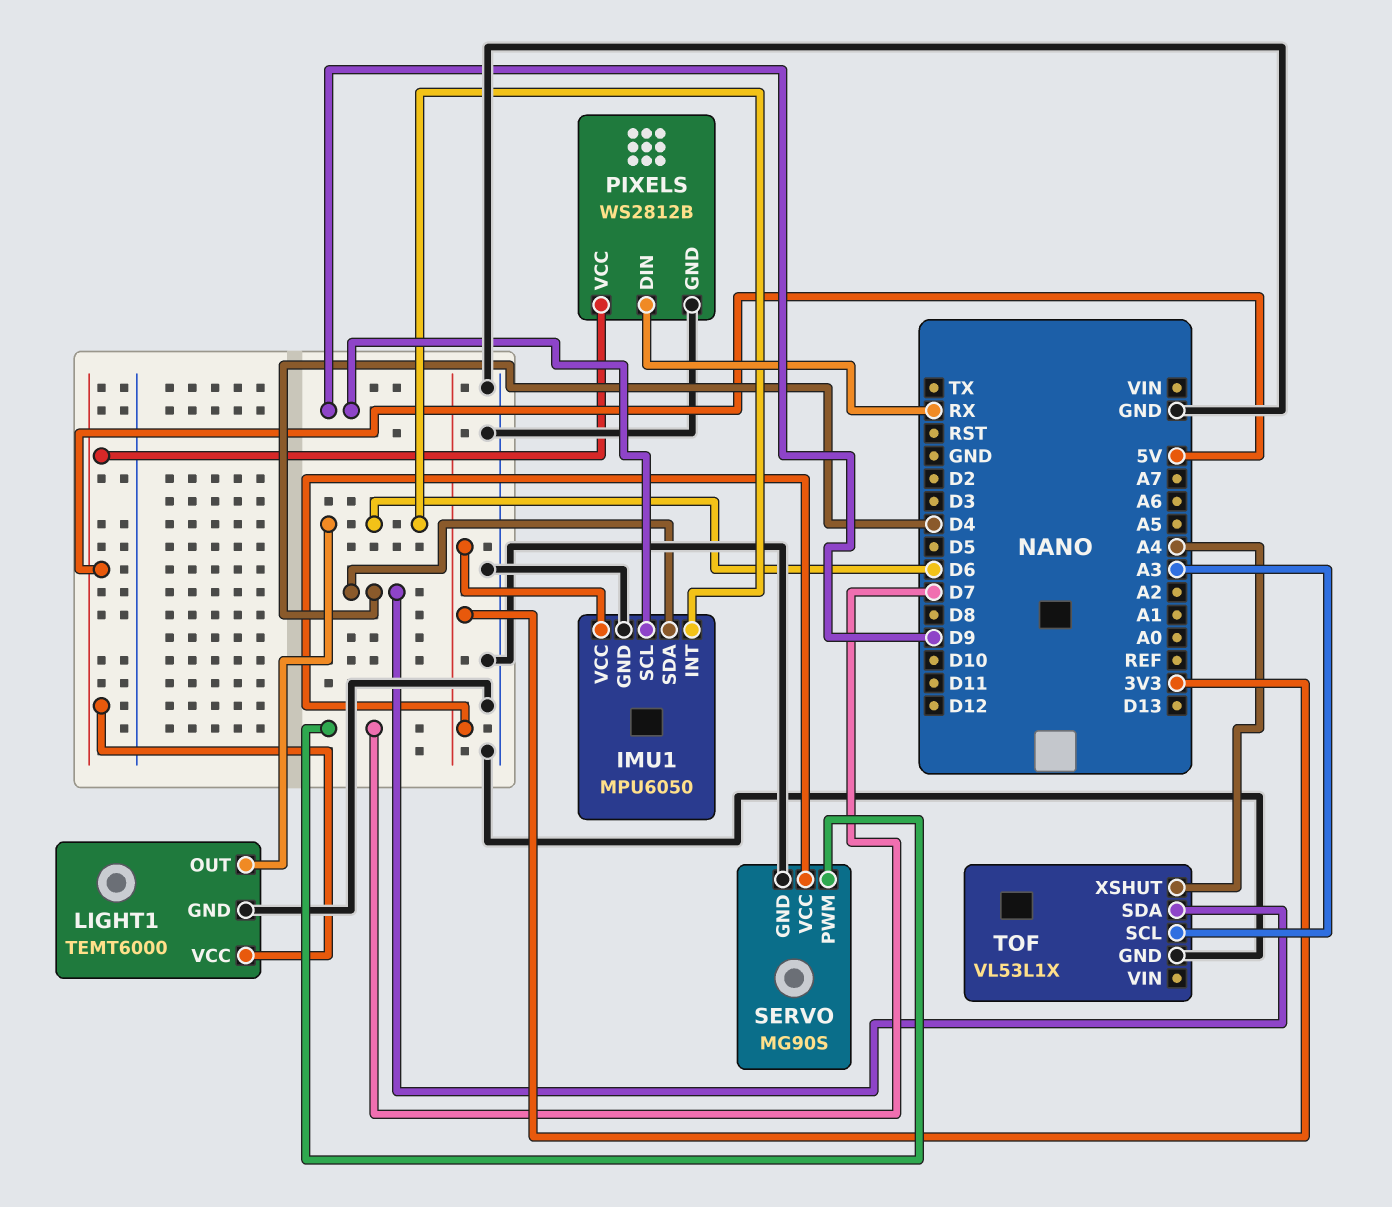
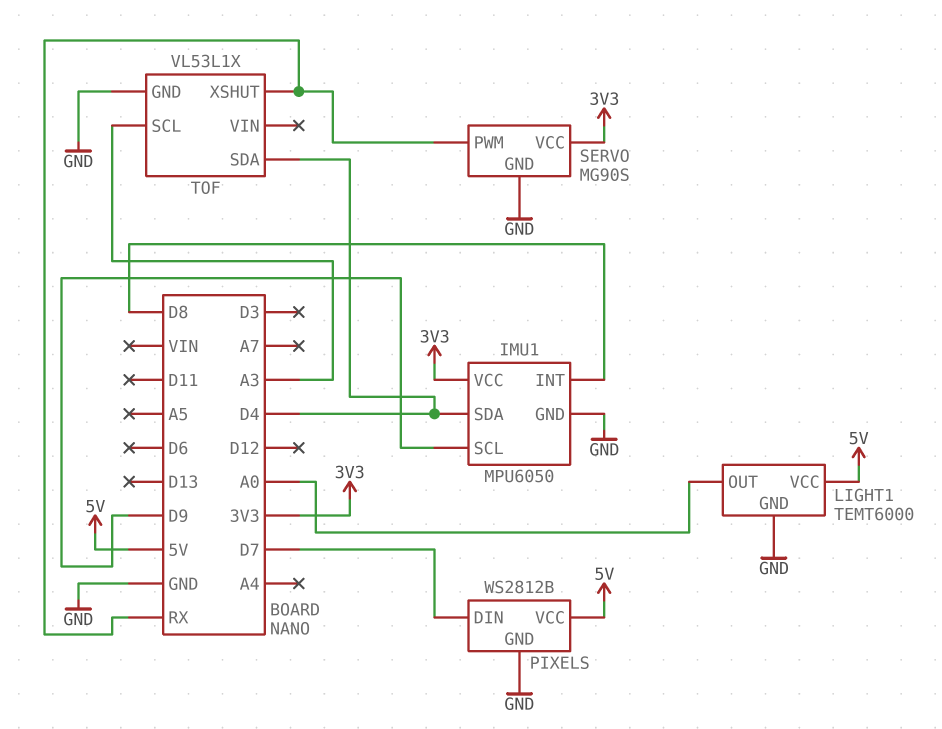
IMU1 pin INT: D6 -> D8
LIGHT1 pin OUT: D6 -> A0
PIXELS pin DIN: RX -> D7
SERVO pin PWM: D7 -> RX
TOF pin XSHUT: A4 -> RX

